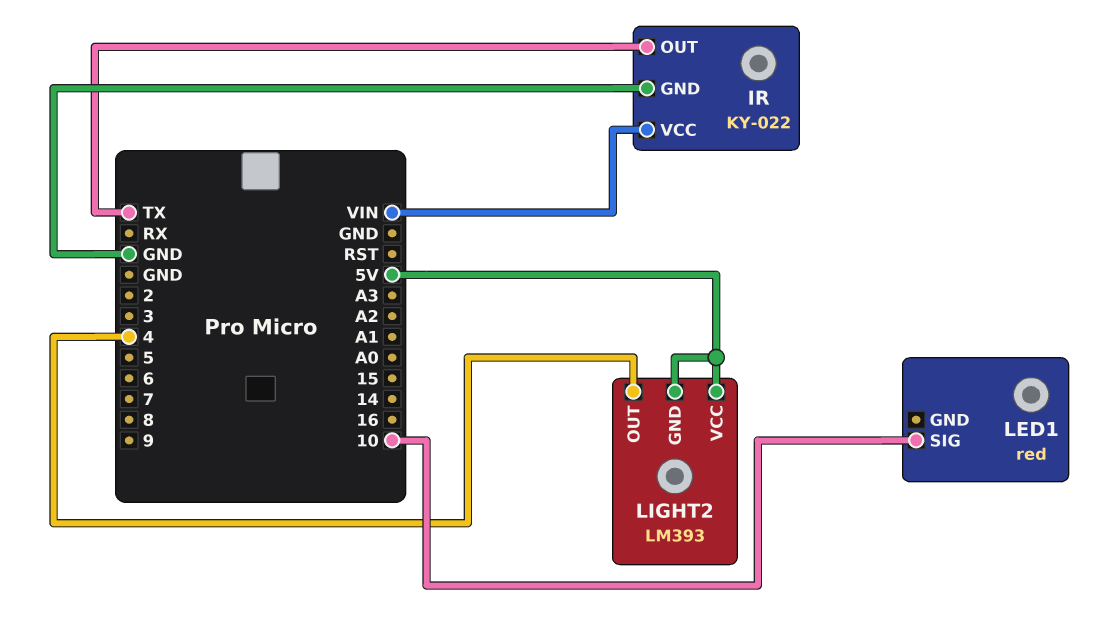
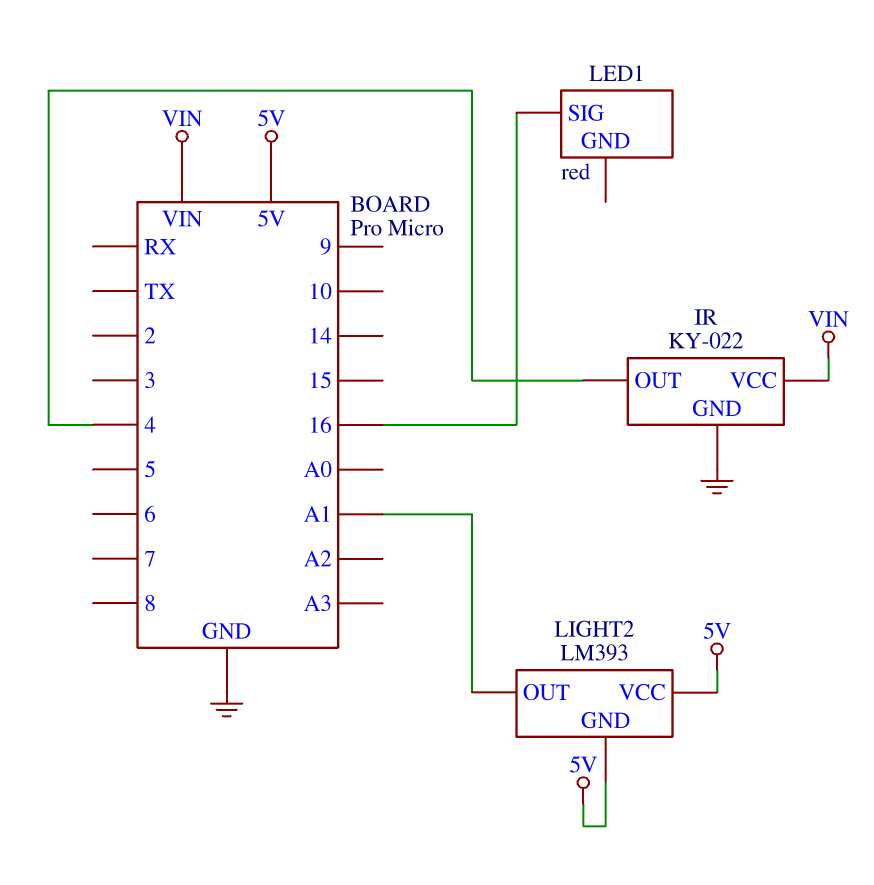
IR pin OUT: TX -> 4
LED1 pin SIG: 10 -> 16
LIGHT2 pin OUT: 4 -> A1

